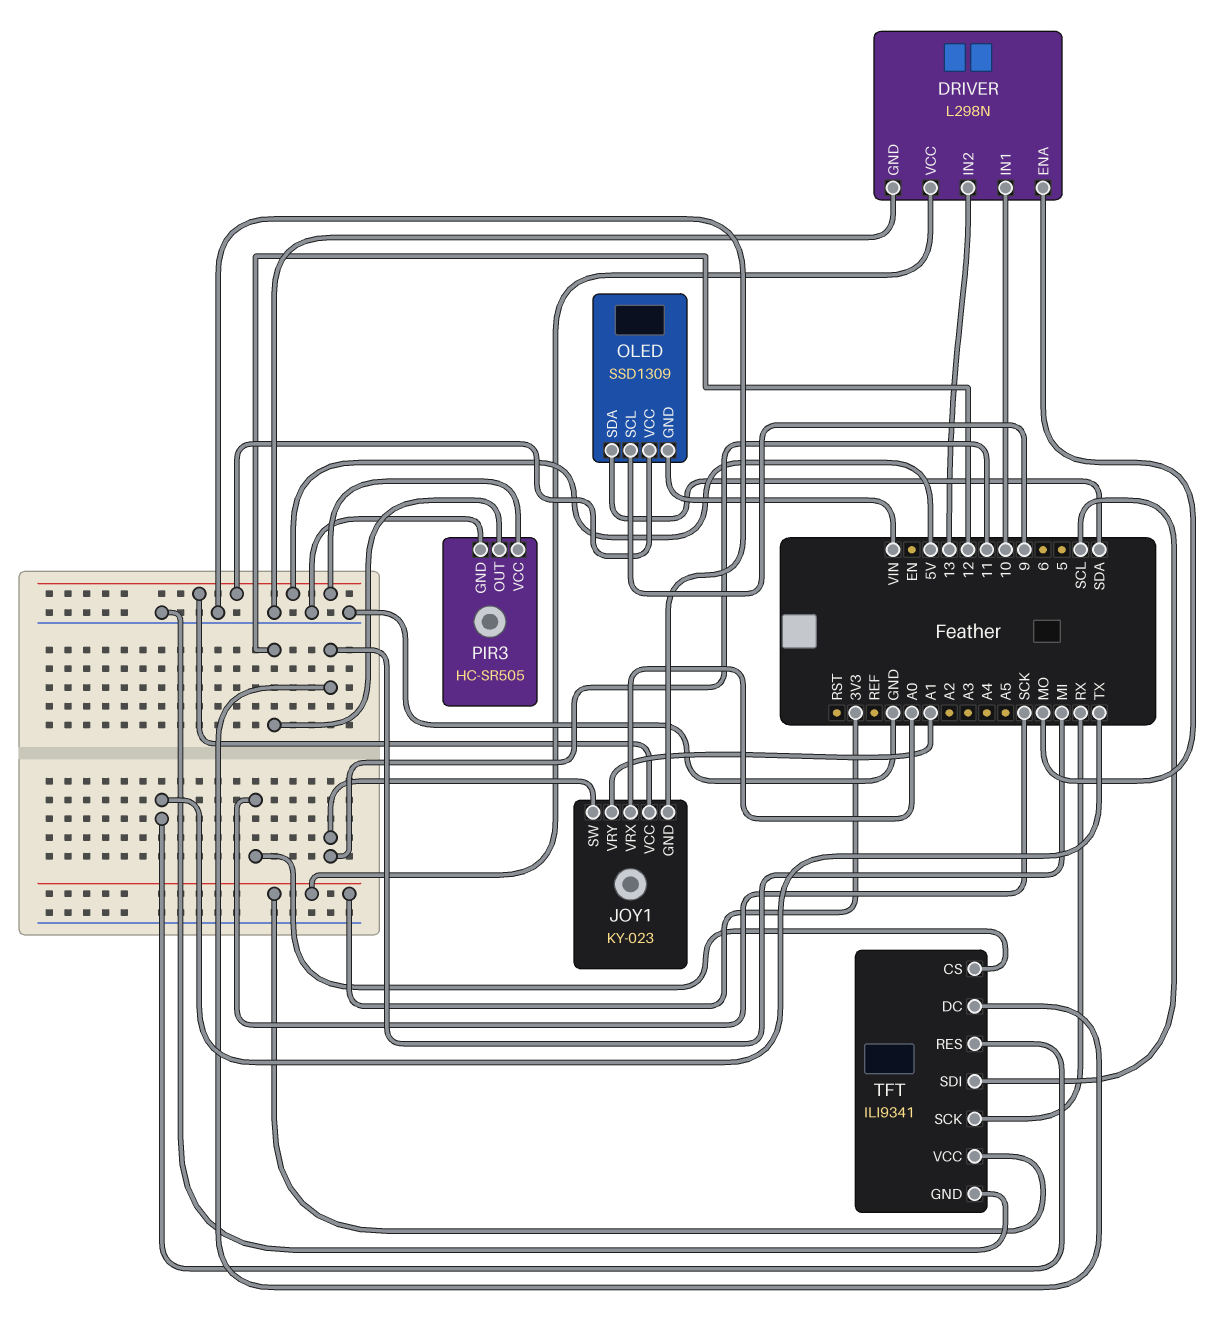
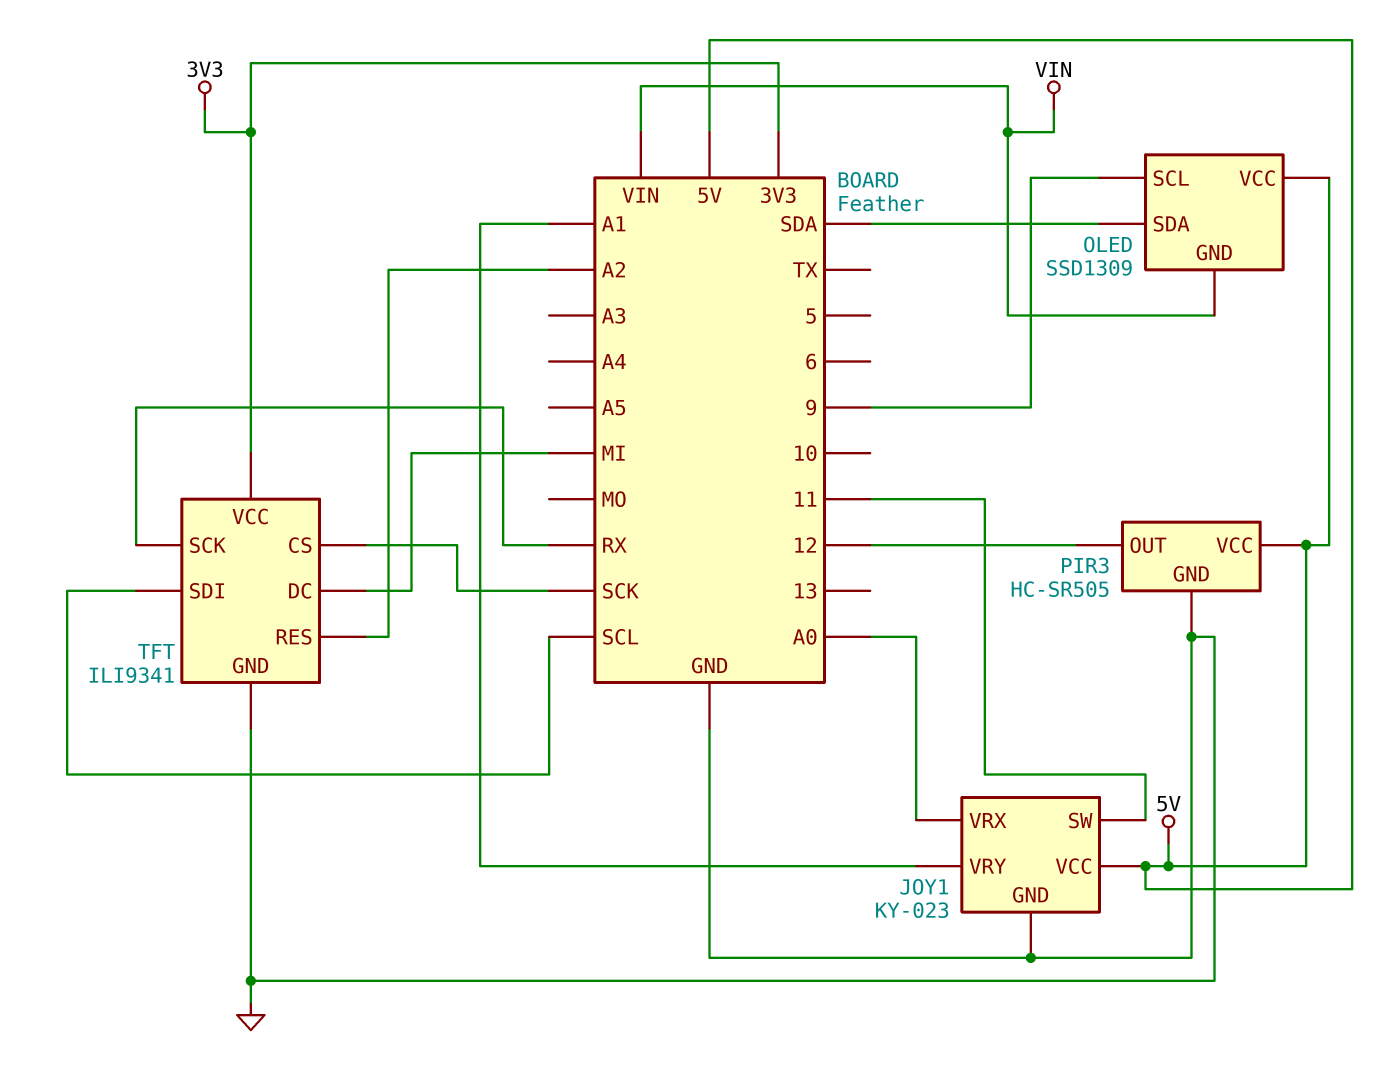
DRIVER: L298N -> none
DRIVER pin ENA: MO -> none
DRIVER pin GND: GND -> none
DRIVER pin IN1: 10 -> none
DRIVER pin IN2: 13 -> none
DRIVER pin VCC: 3V3 -> none
TFT pin RES: TX -> A2

